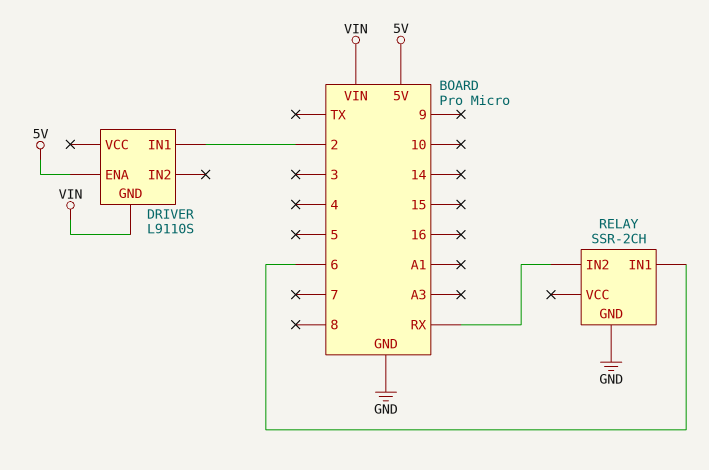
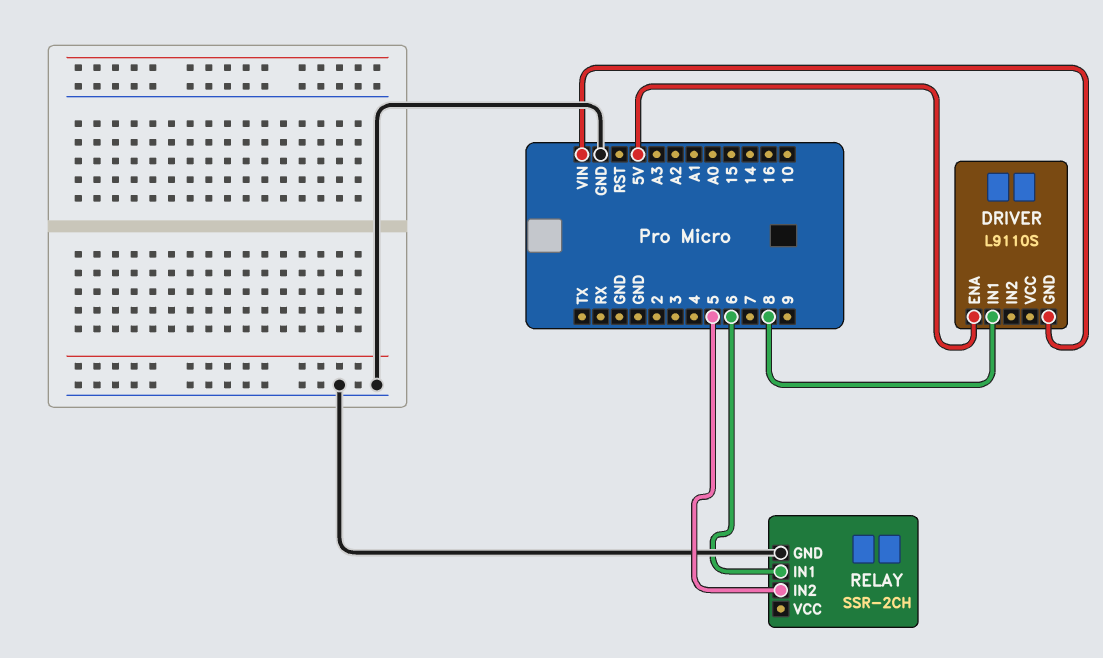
DRIVER pin IN1: 2 -> 8
RELAY pin IN2: RX -> 5

